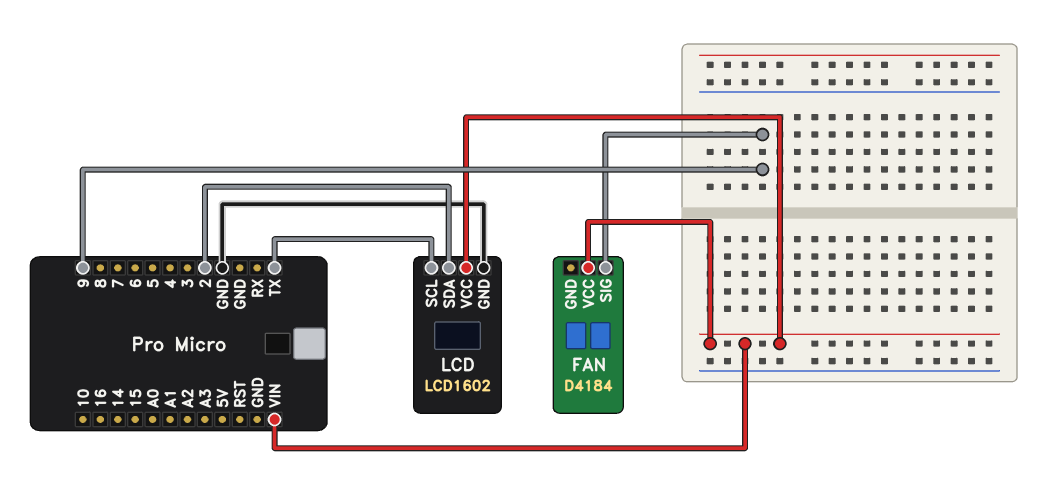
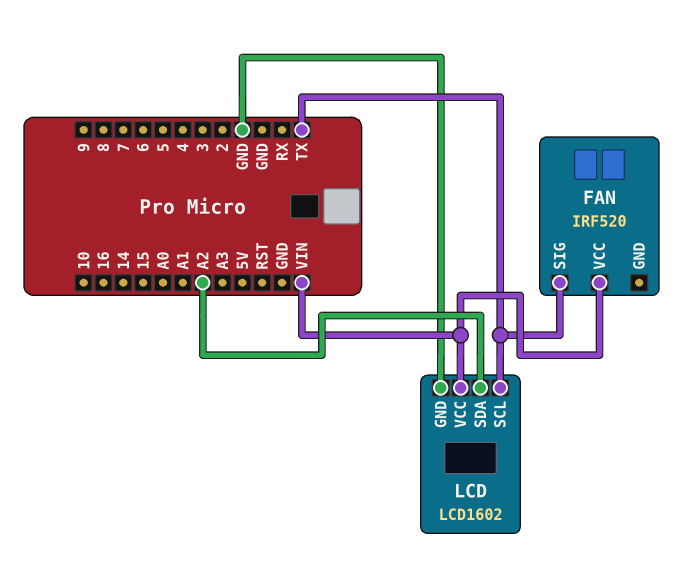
FAN: D4184 -> IRF520
FAN pin SIG: 9 -> TX
LCD pin SDA: 2 -> A2

